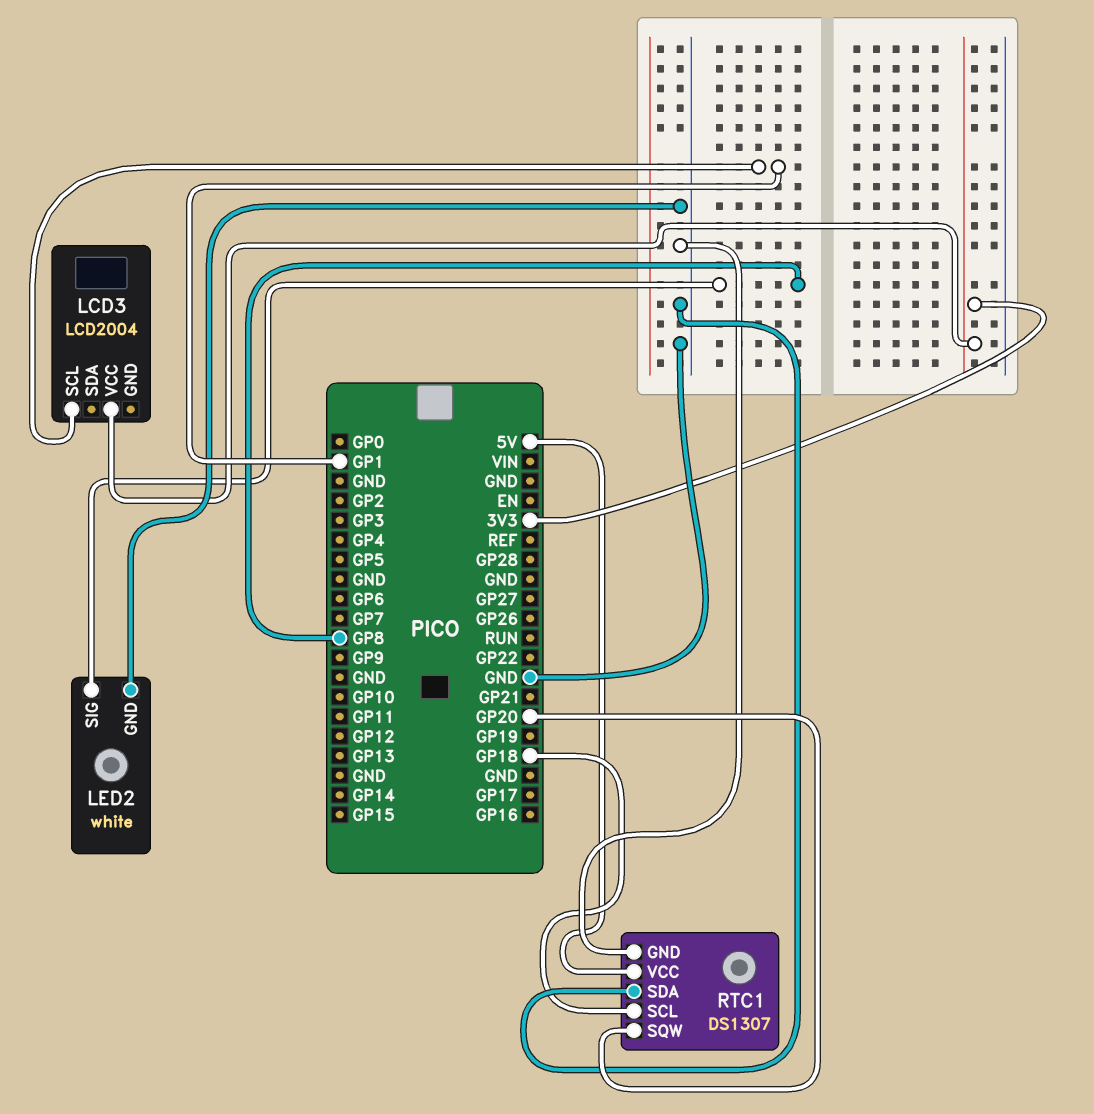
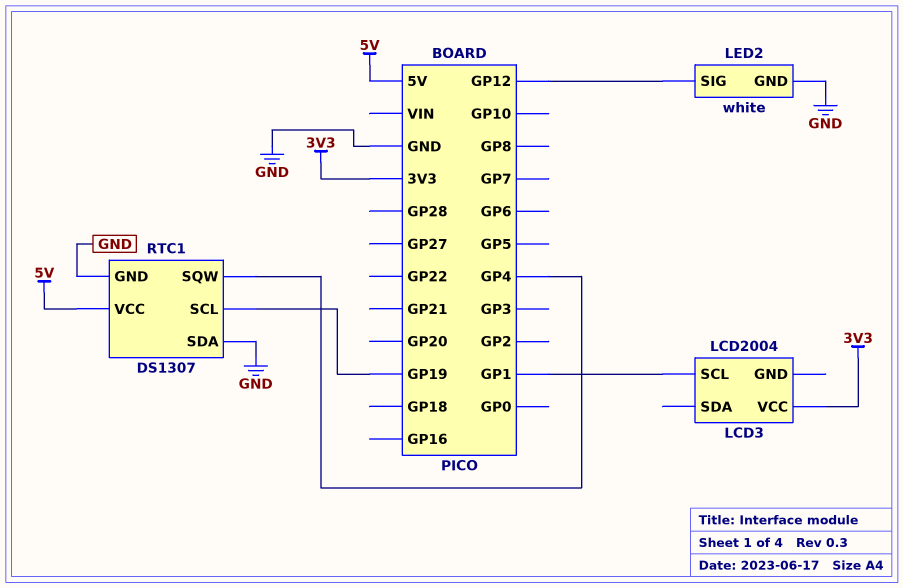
LED2 pin SIG: GP8 -> GP12
RTC1 pin SCL: GP18 -> GP19
RTC1 pin SQW: GP20 -> GP4

